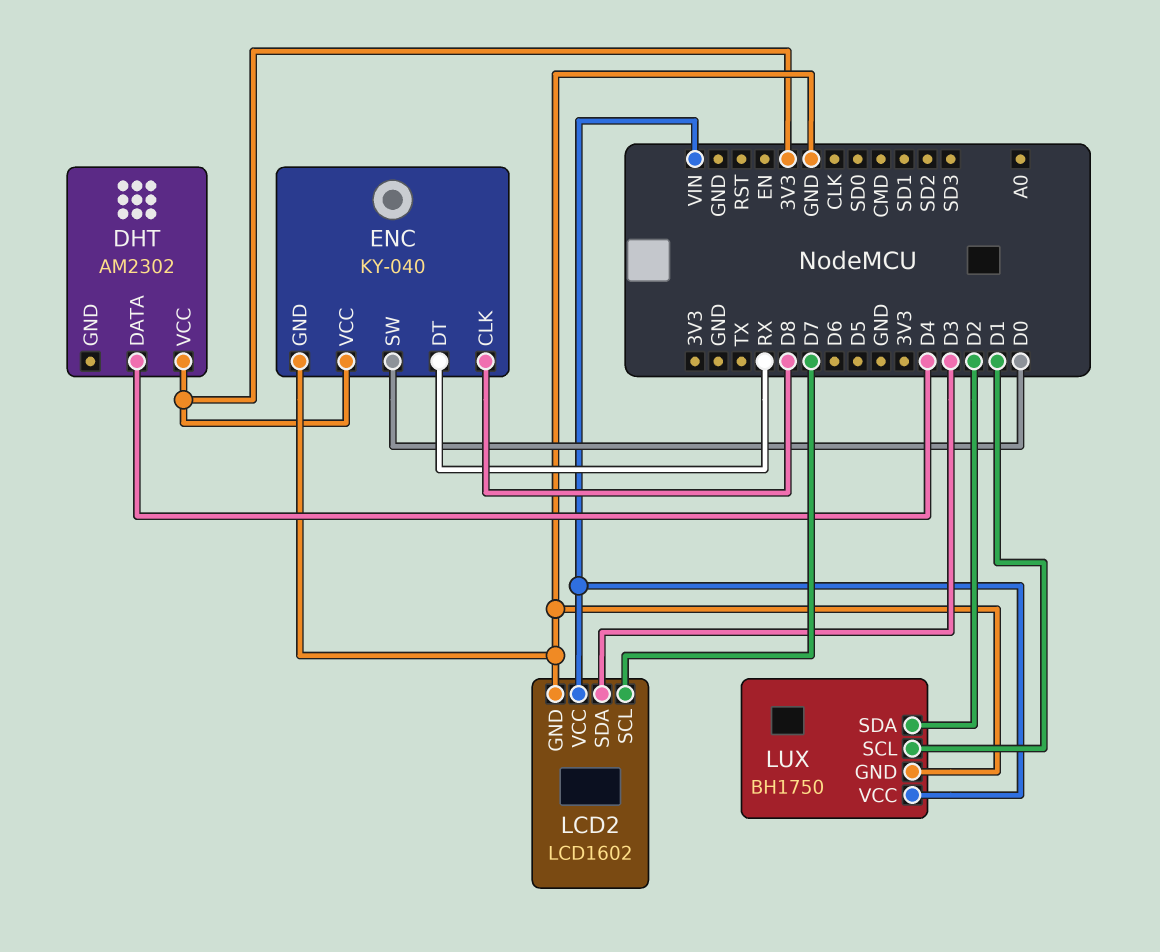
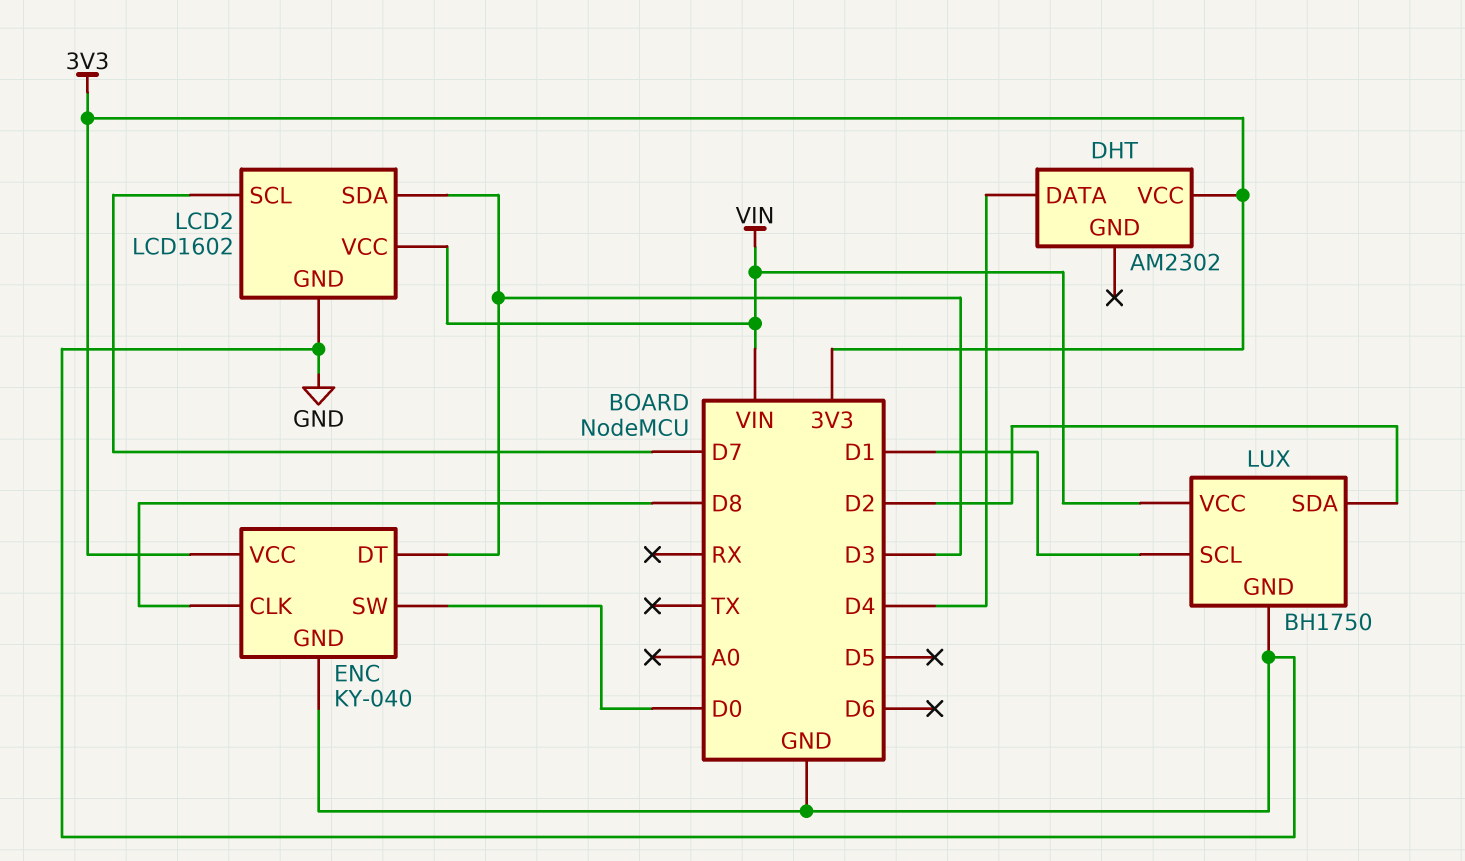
ENC pin DT: RX -> D3

